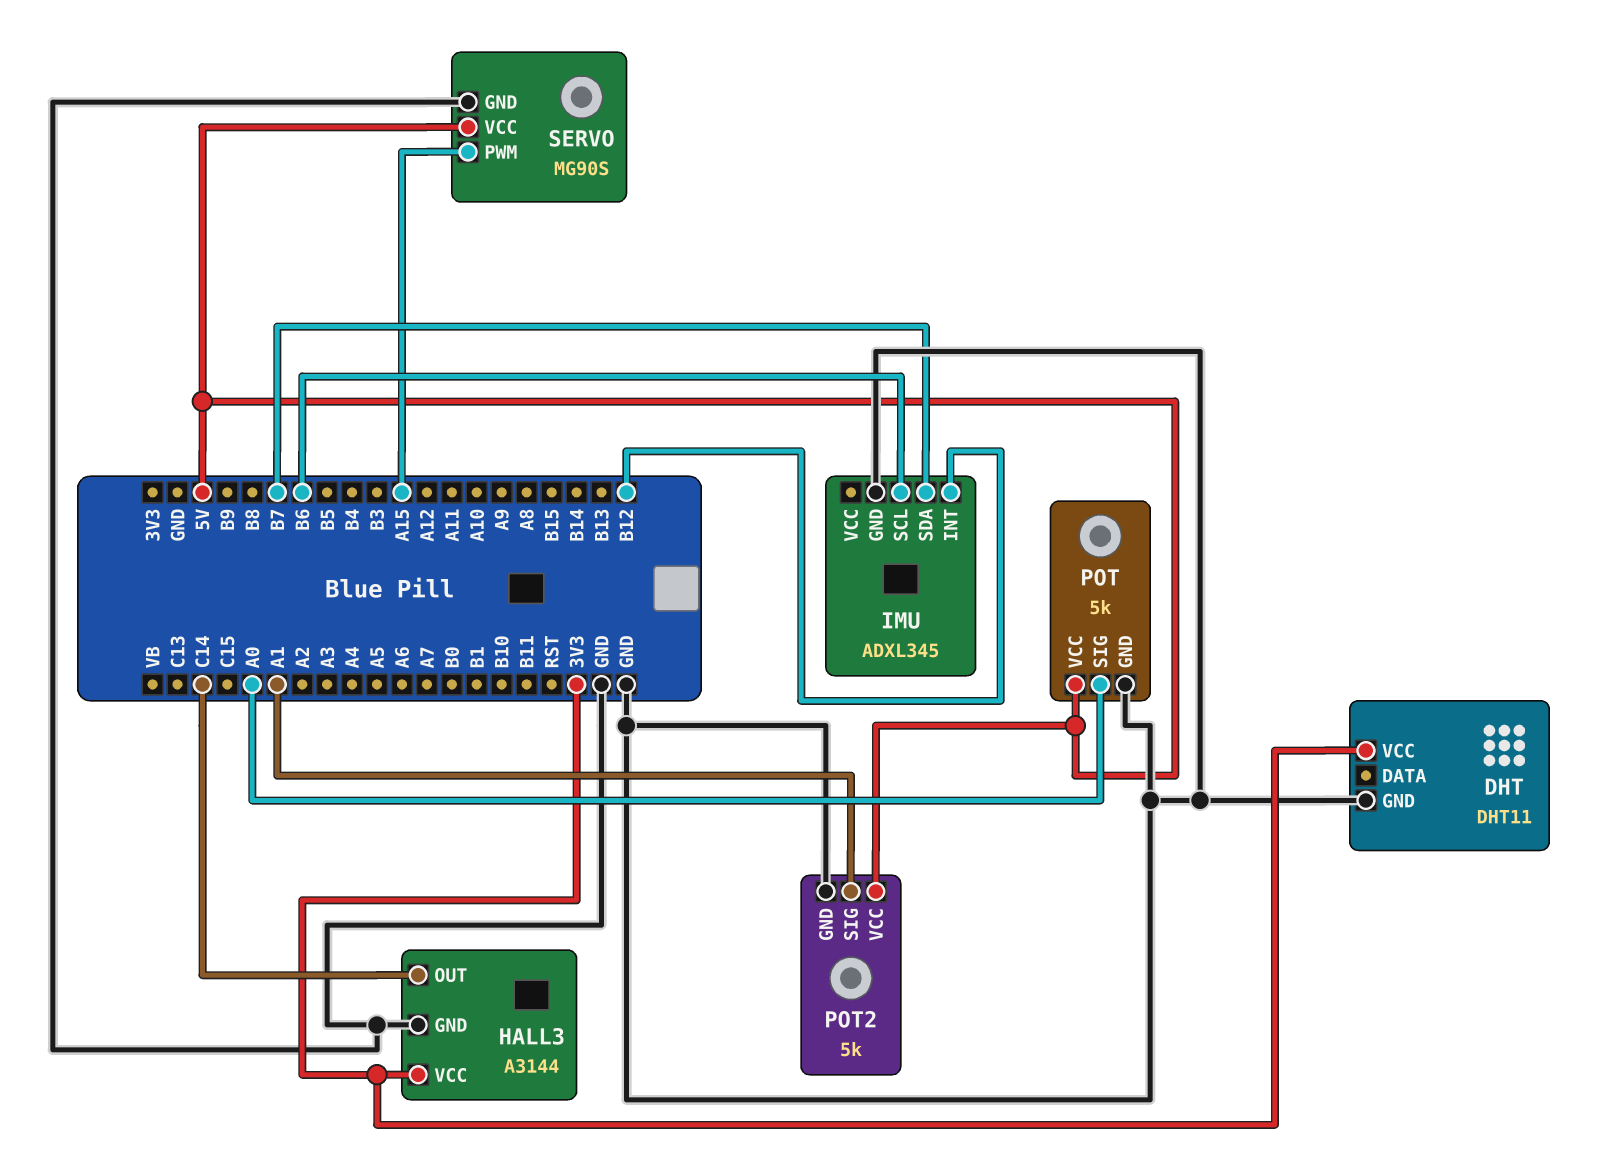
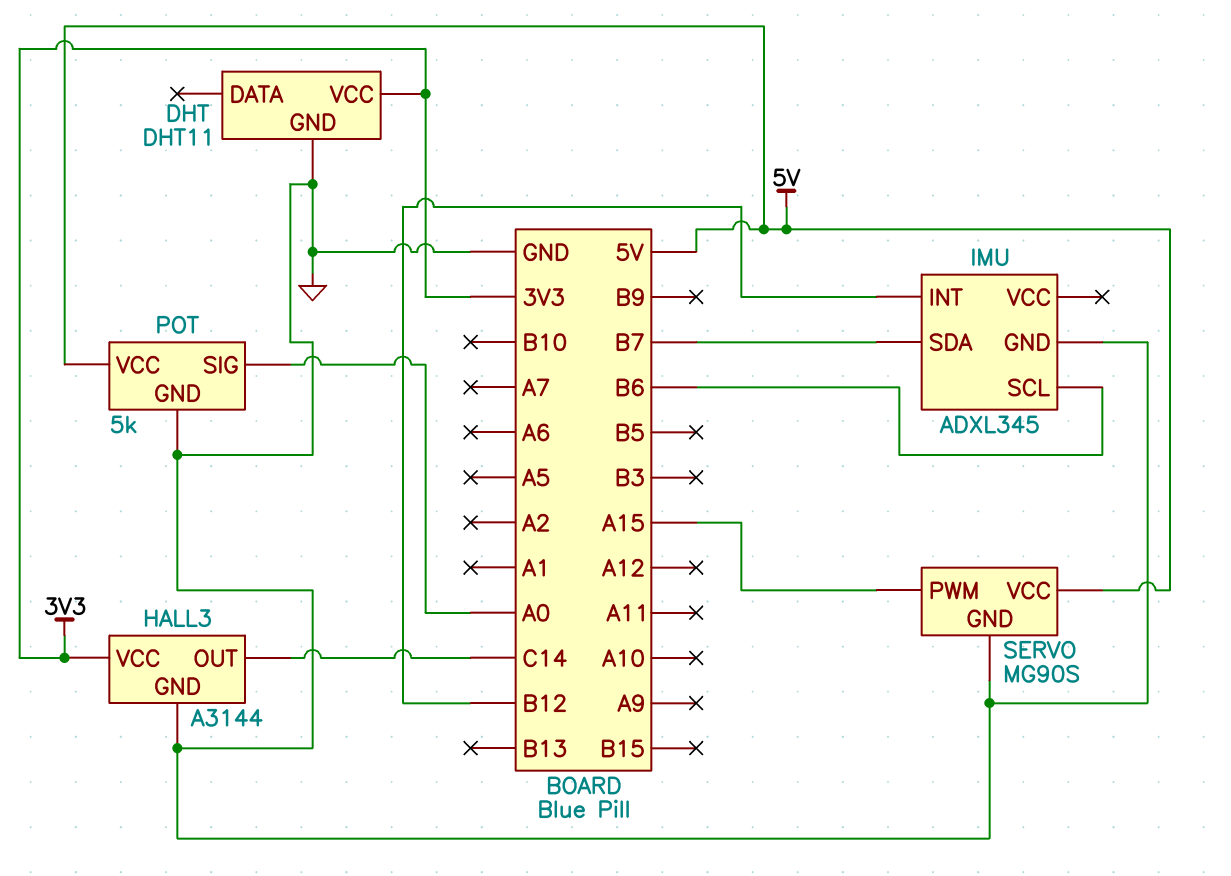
POT2: 5k -> none
POT2 pin GND: GND -> none
POT2 pin SIG: A1 -> none
POT2 pin VCC: 5V -> none

